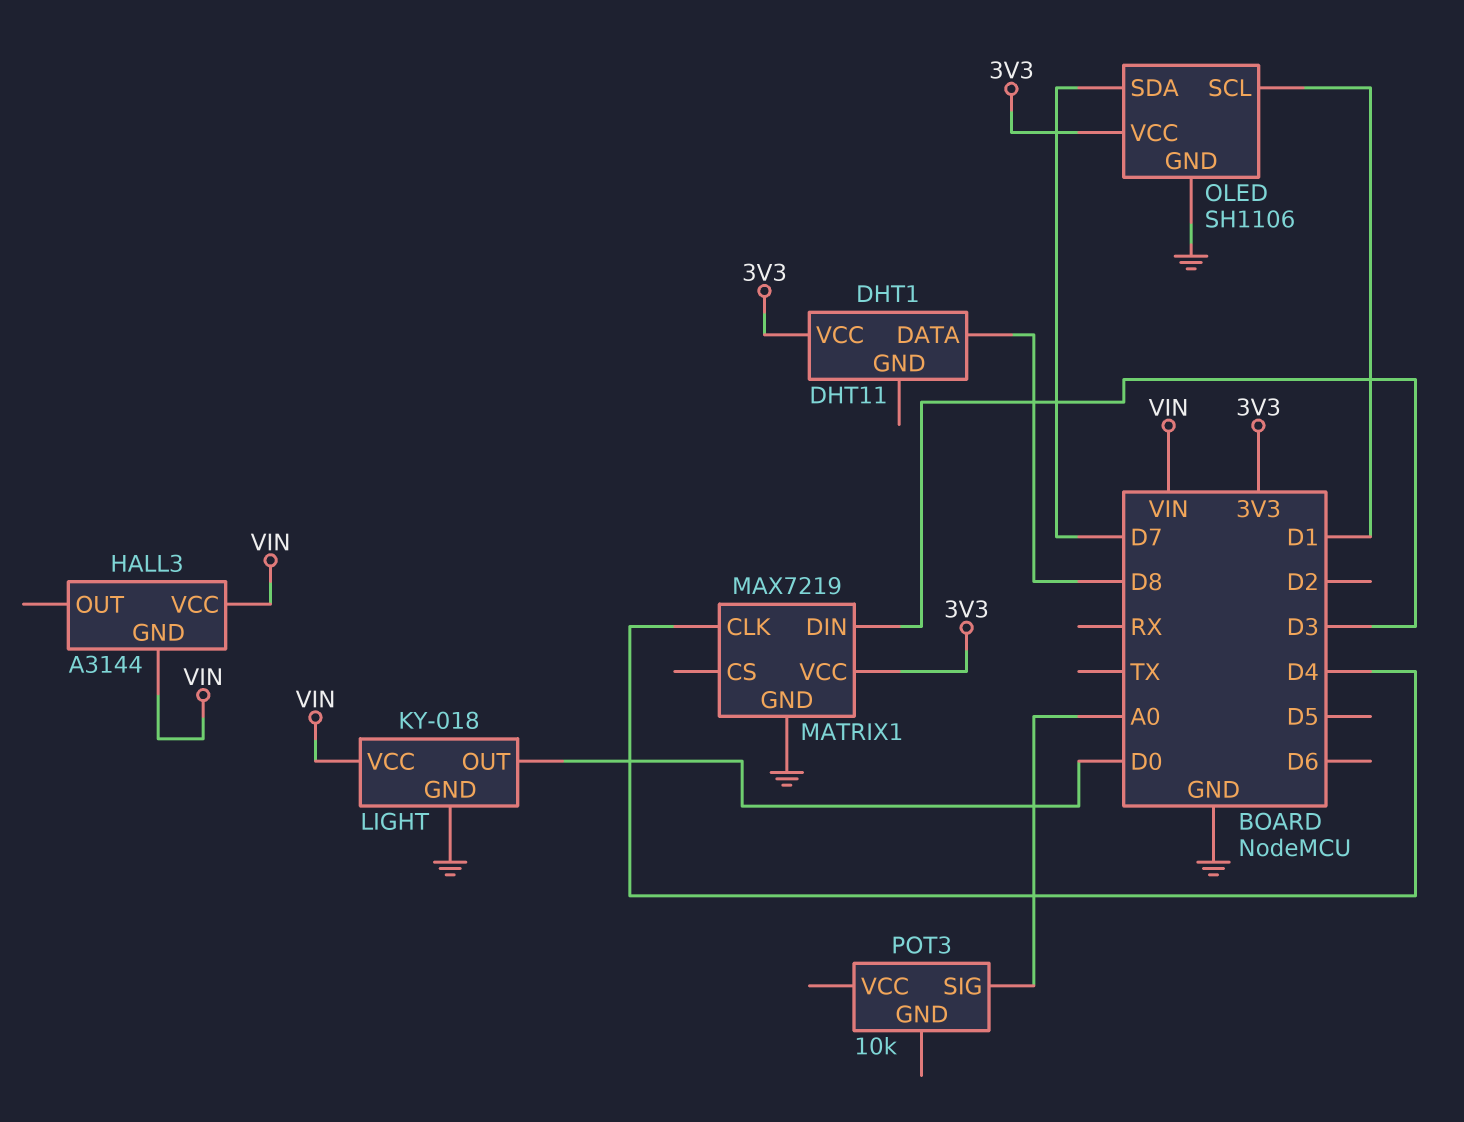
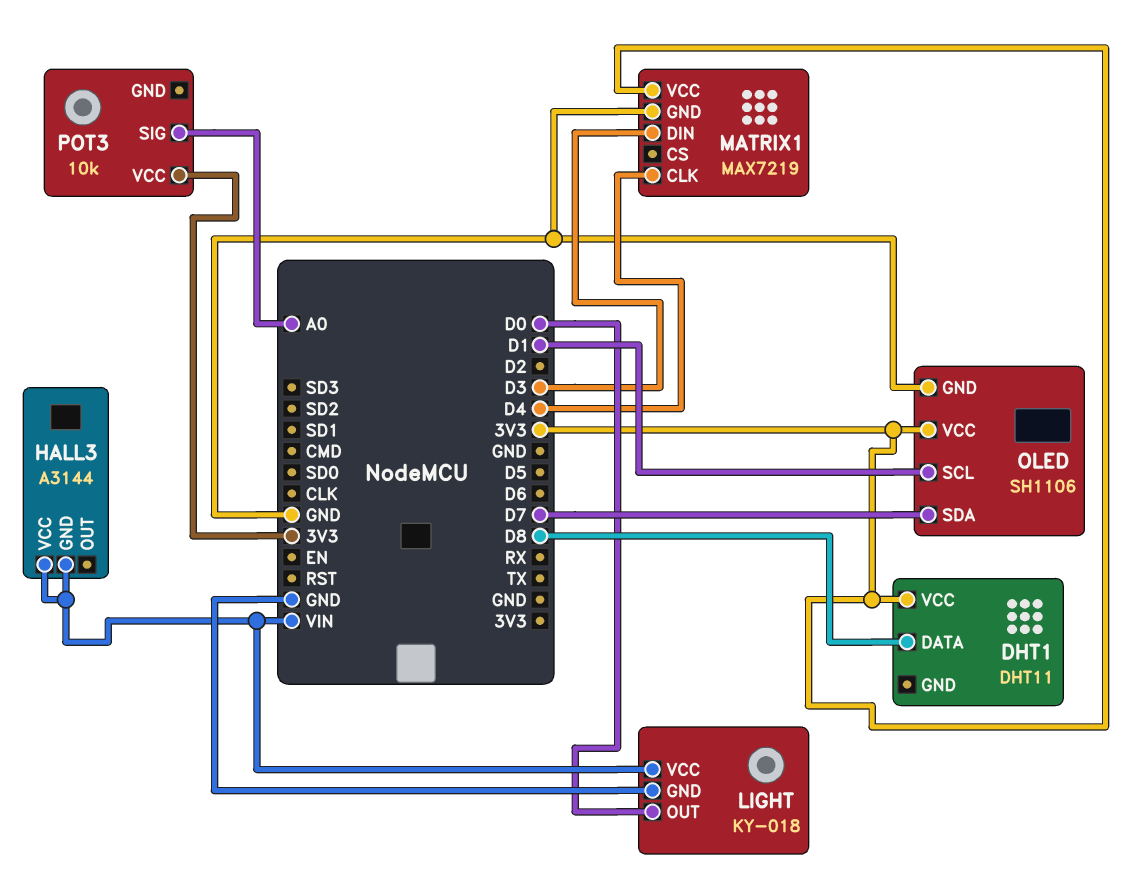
POT3 pin VCC: none -> 3V3

